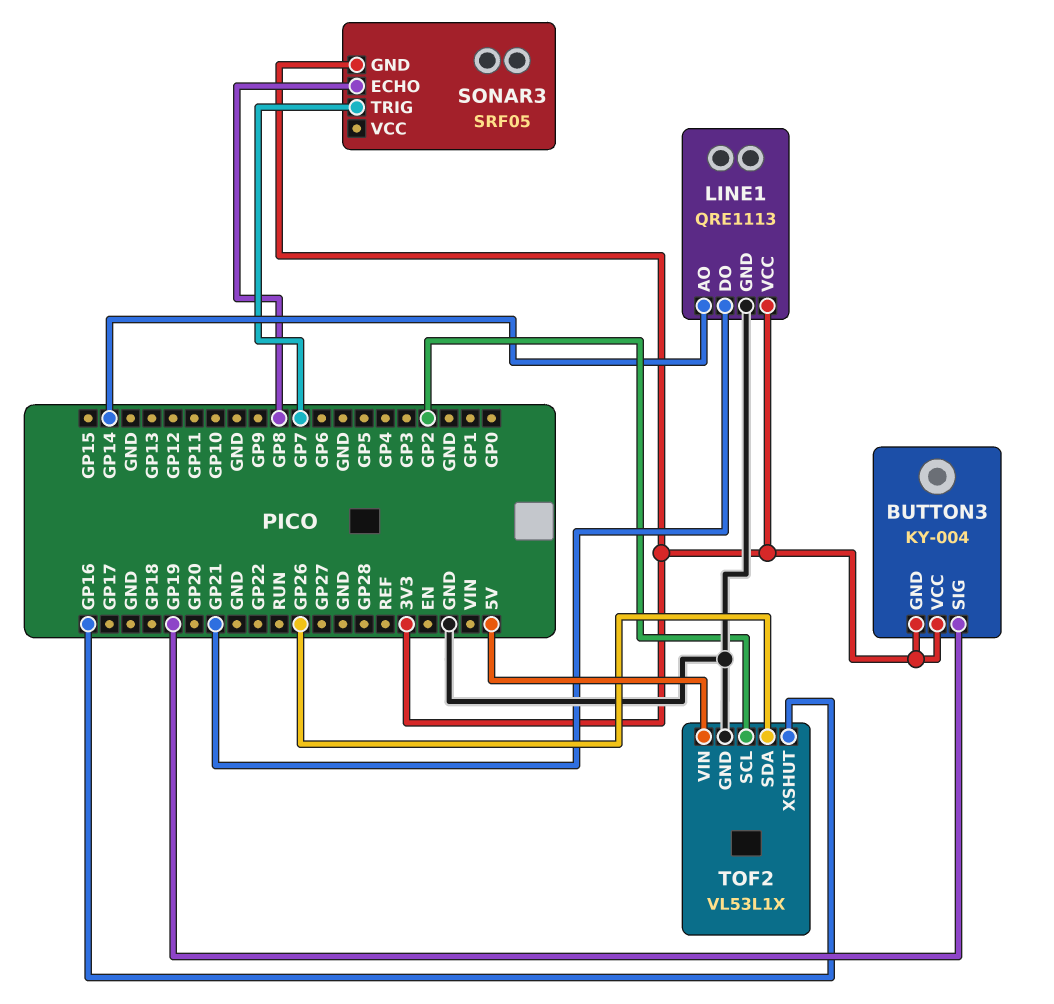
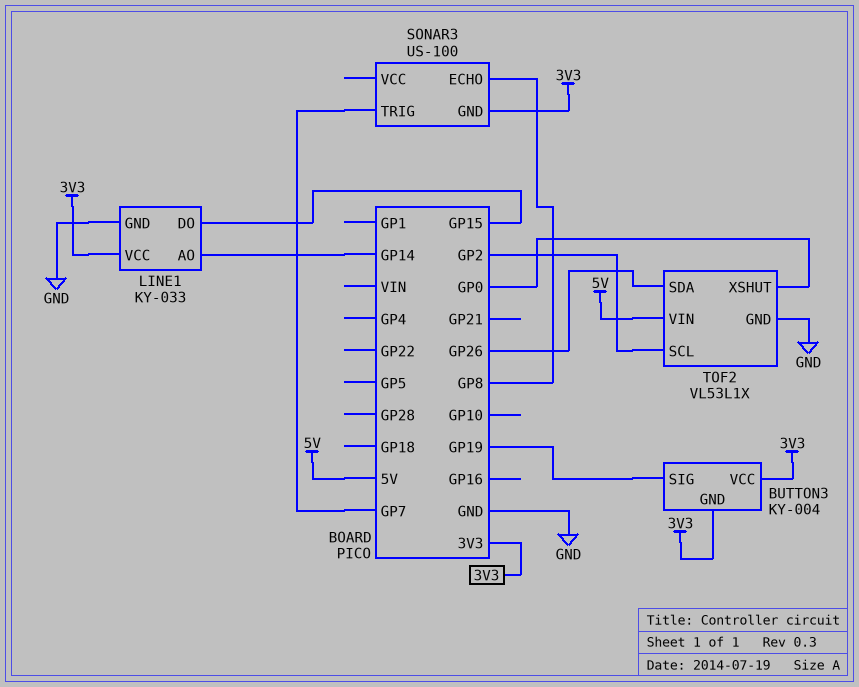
LINE1: QRE1113 -> KY-033
LINE1 pin DO: GP21 -> GP15
SONAR3: SRF05 -> US-100
TOF2 pin XSHUT: GP16 -> GP0

